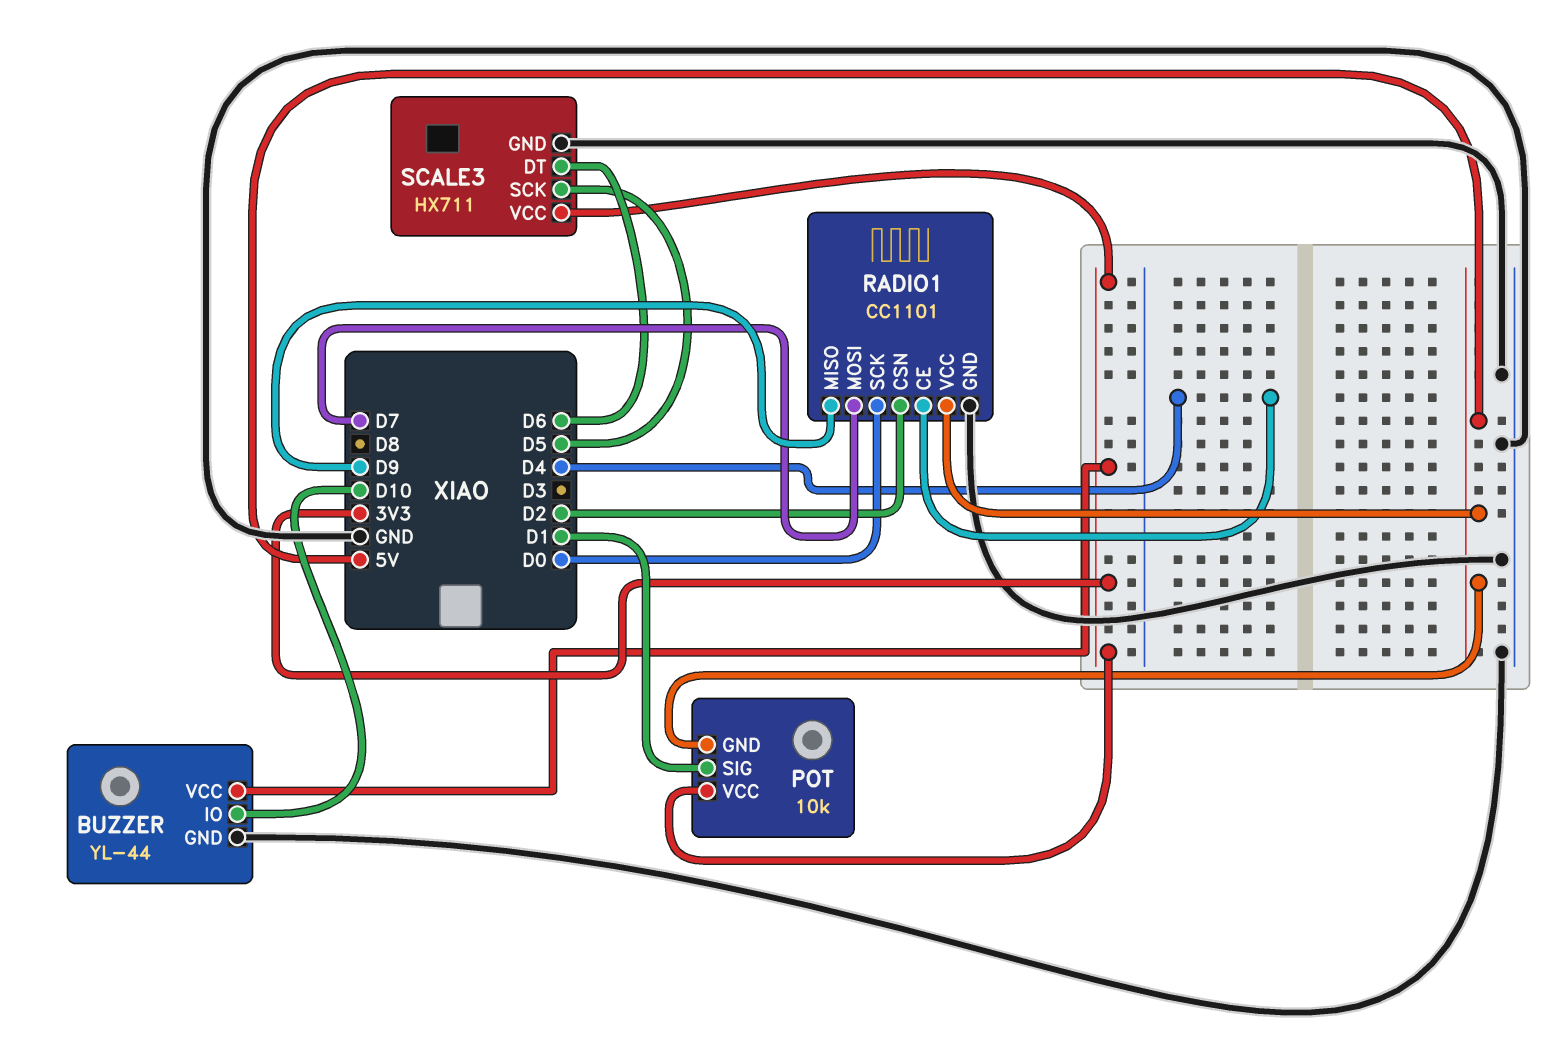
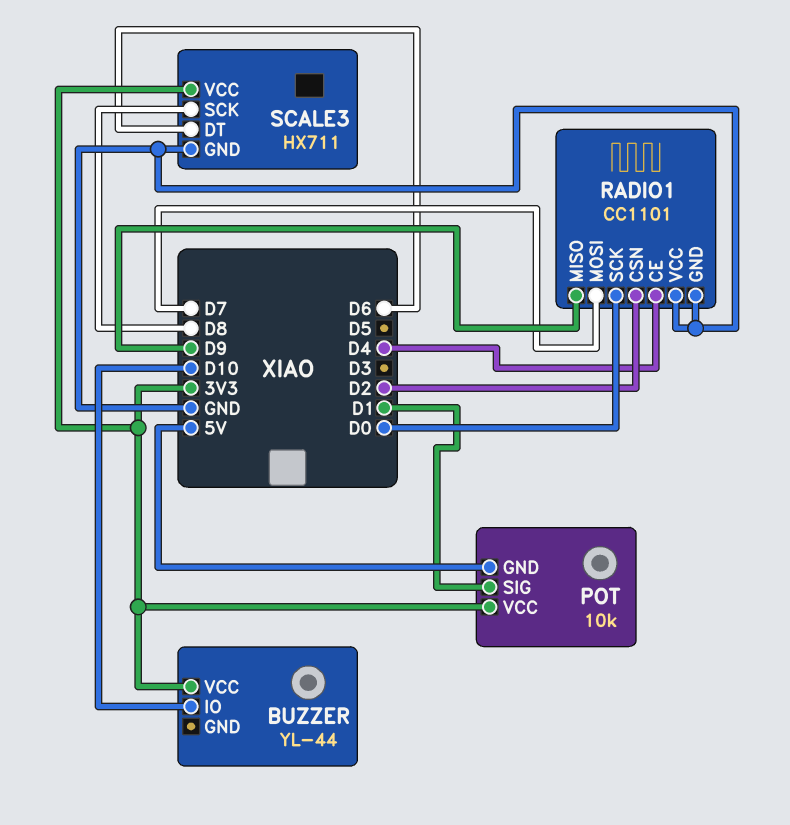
BUZZER pin GND: GND -> none
RADIO1 pin VCC: 5V -> GND
SCALE3 pin SCK: D5 -> D8

